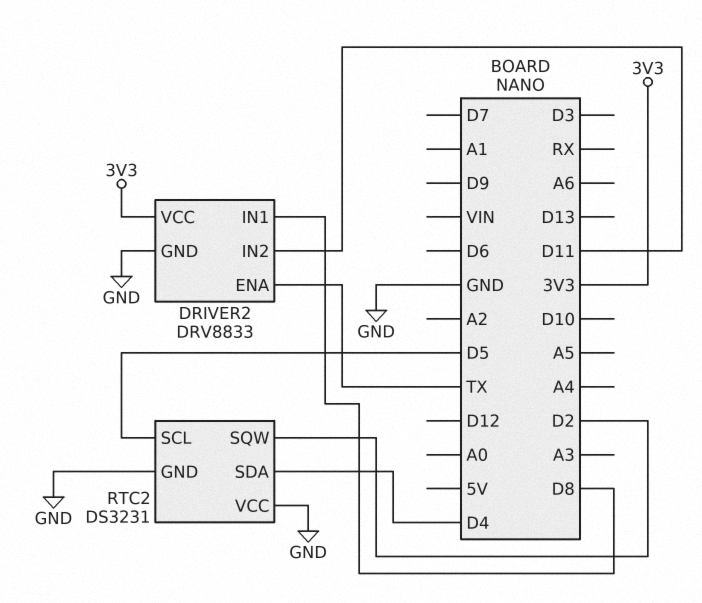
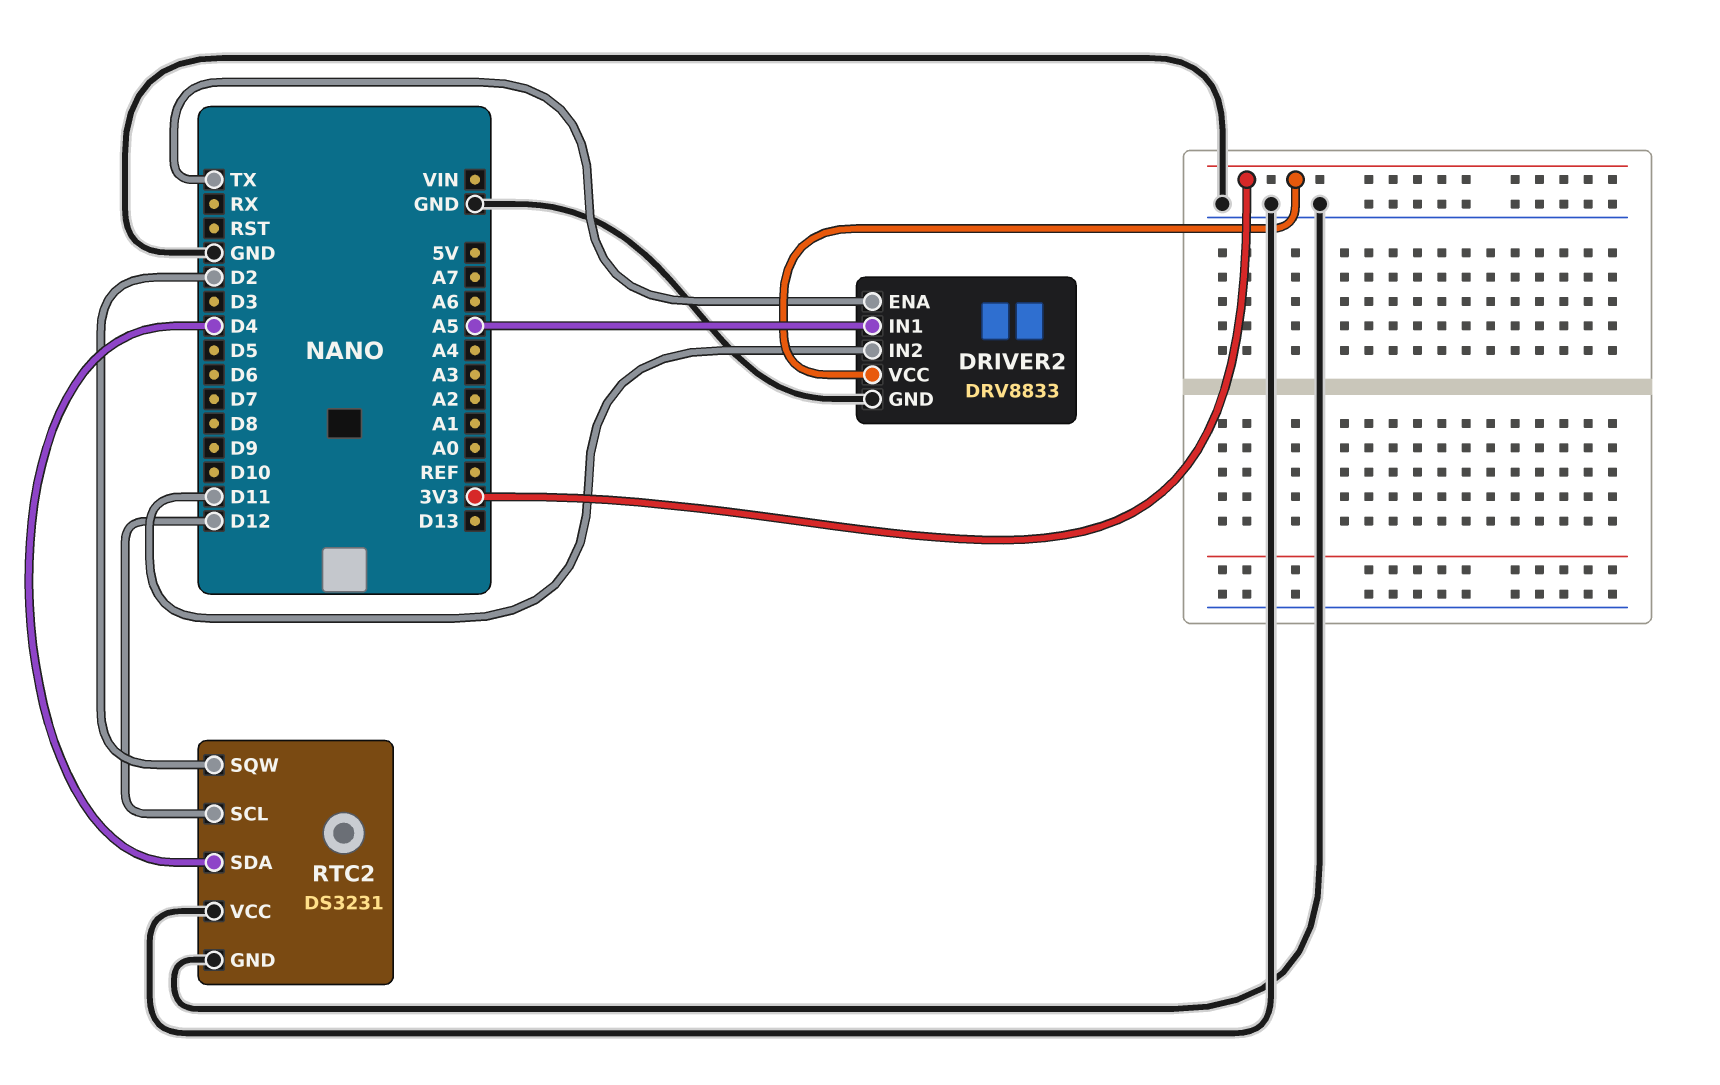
DRIVER2 pin IN1: D8 -> A5
RTC2 pin SCL: D5 -> D12

